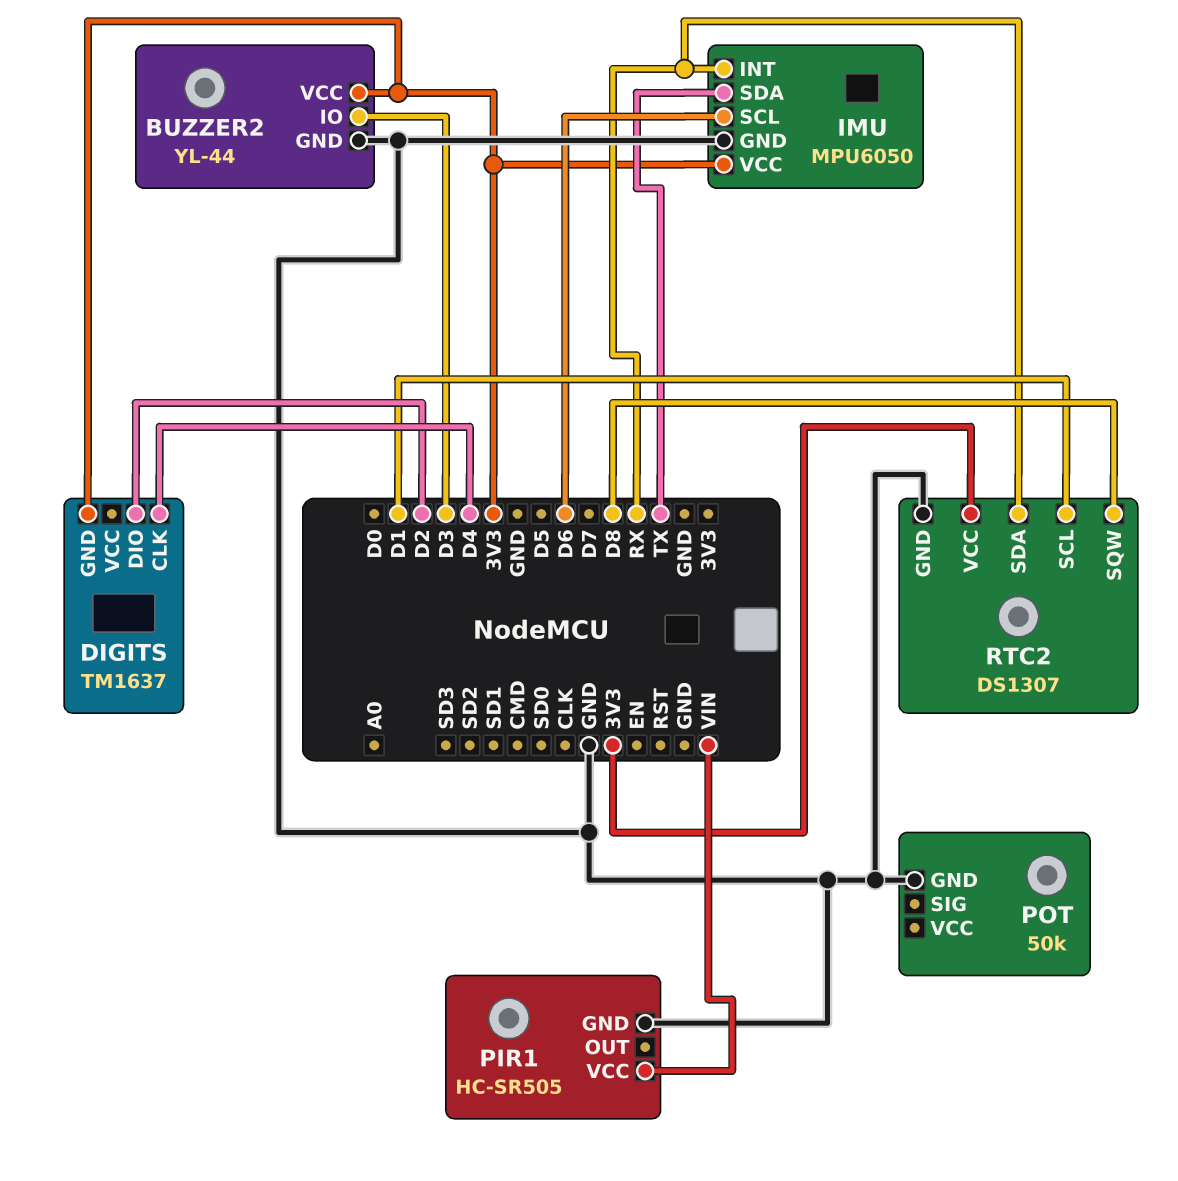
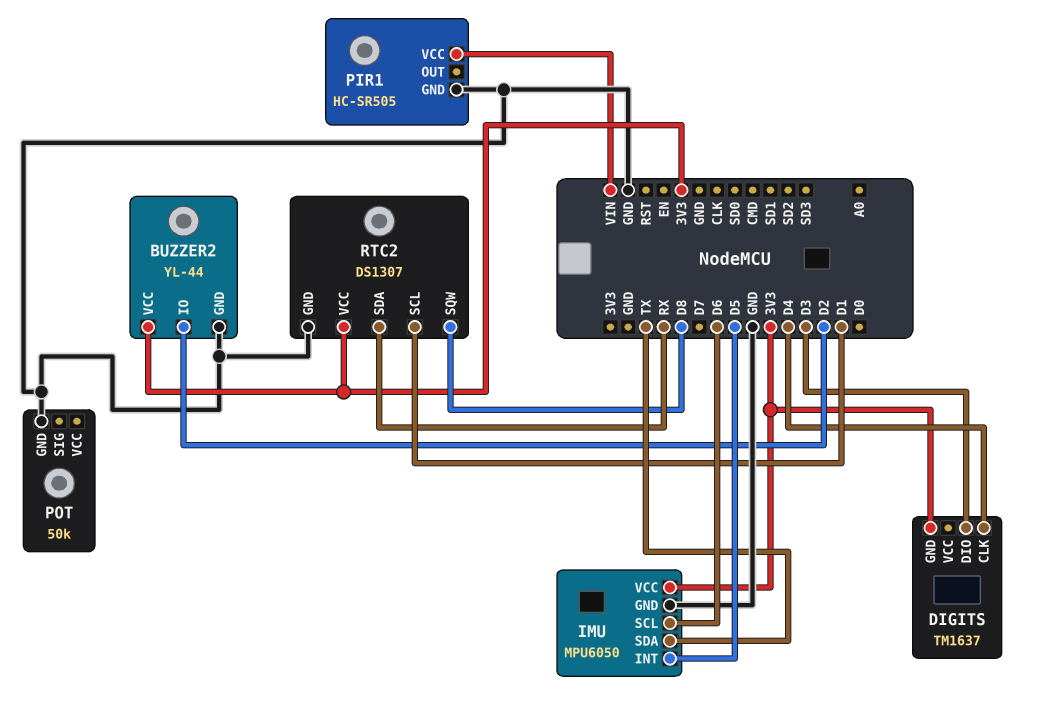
BUZZER2 pin IO: D3 -> D2
DIGITS pin DIO: D2 -> D3
IMU pin INT: RX -> D5

